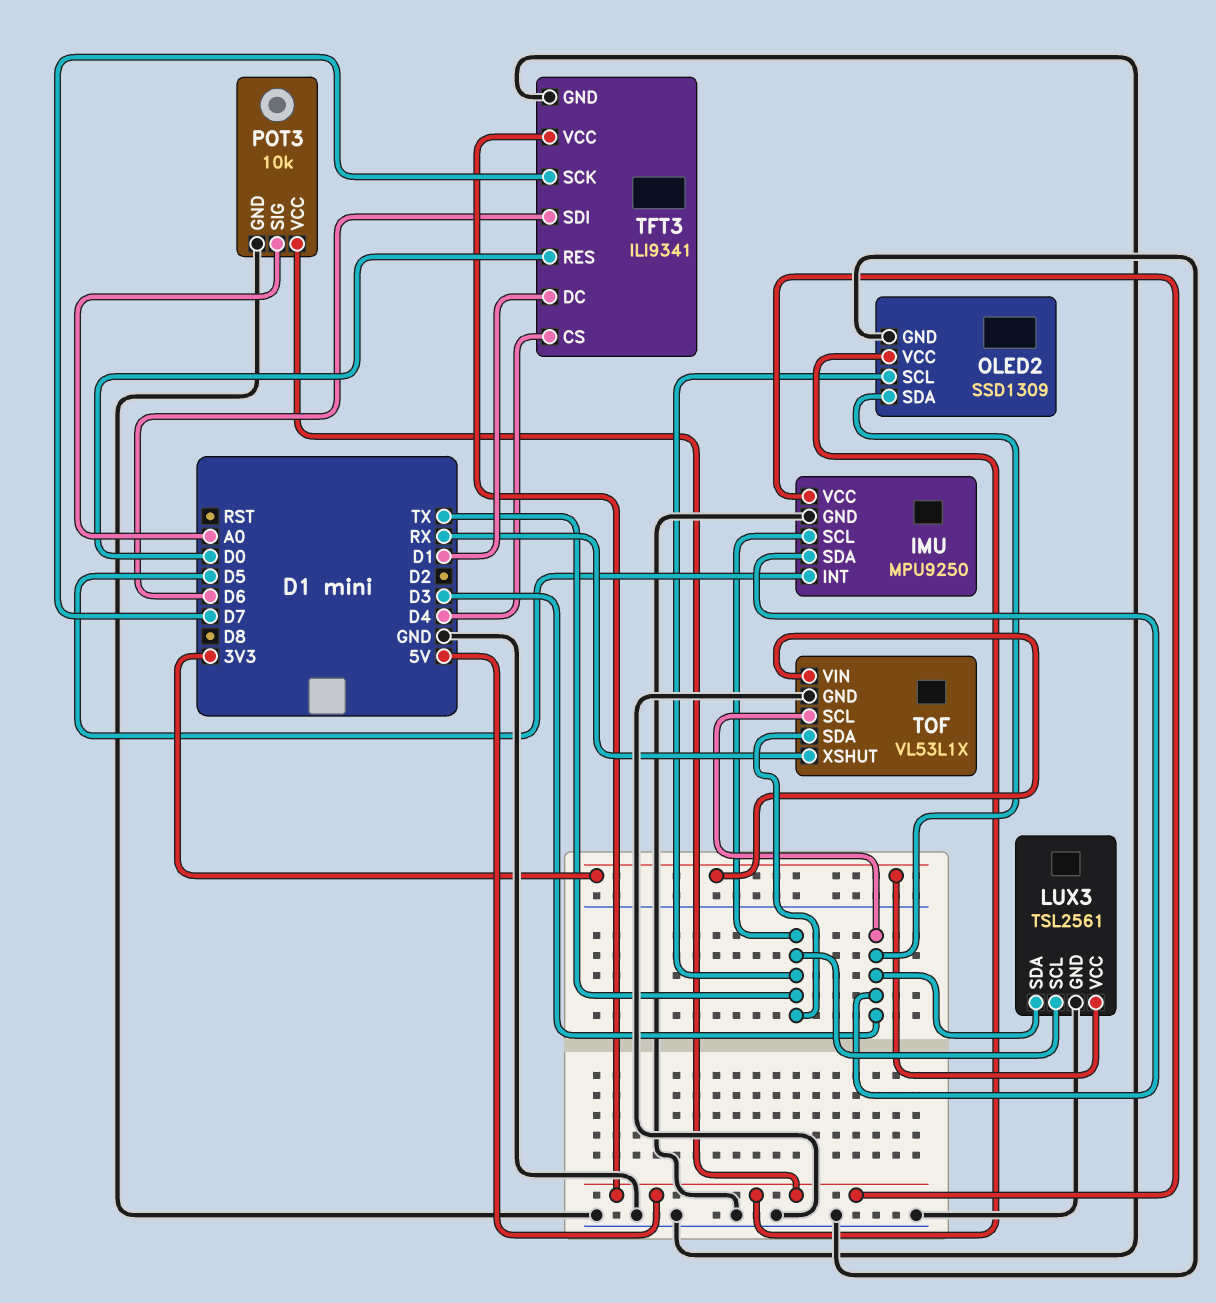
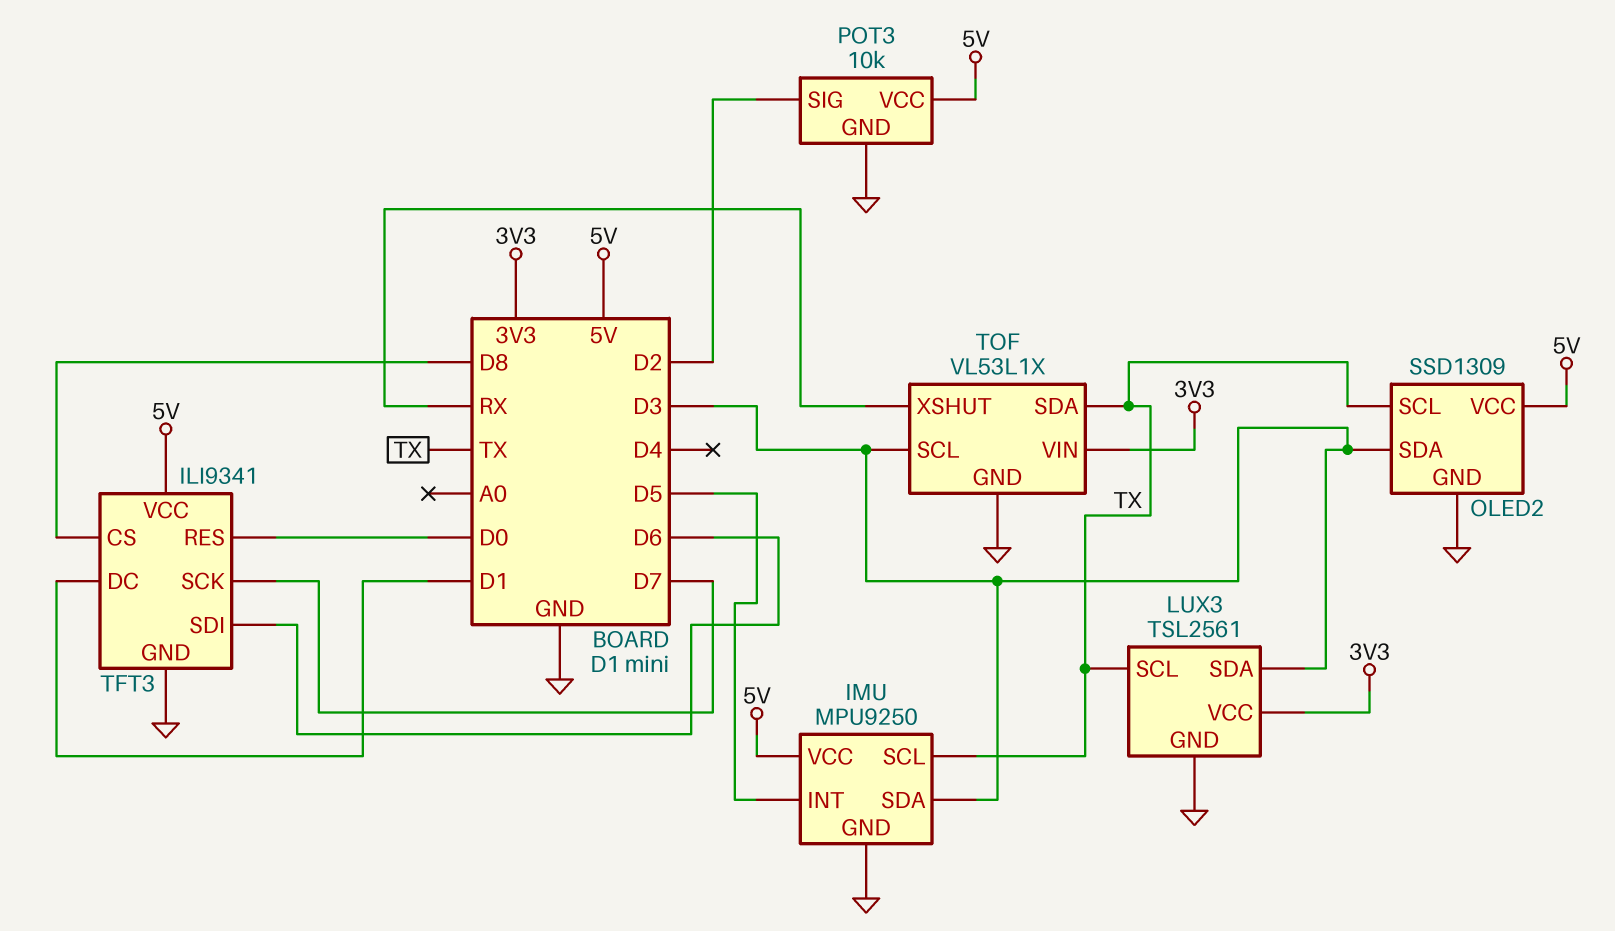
POT3 pin SIG: A0 -> D2
TFT3 pin CS: D4 -> D8

